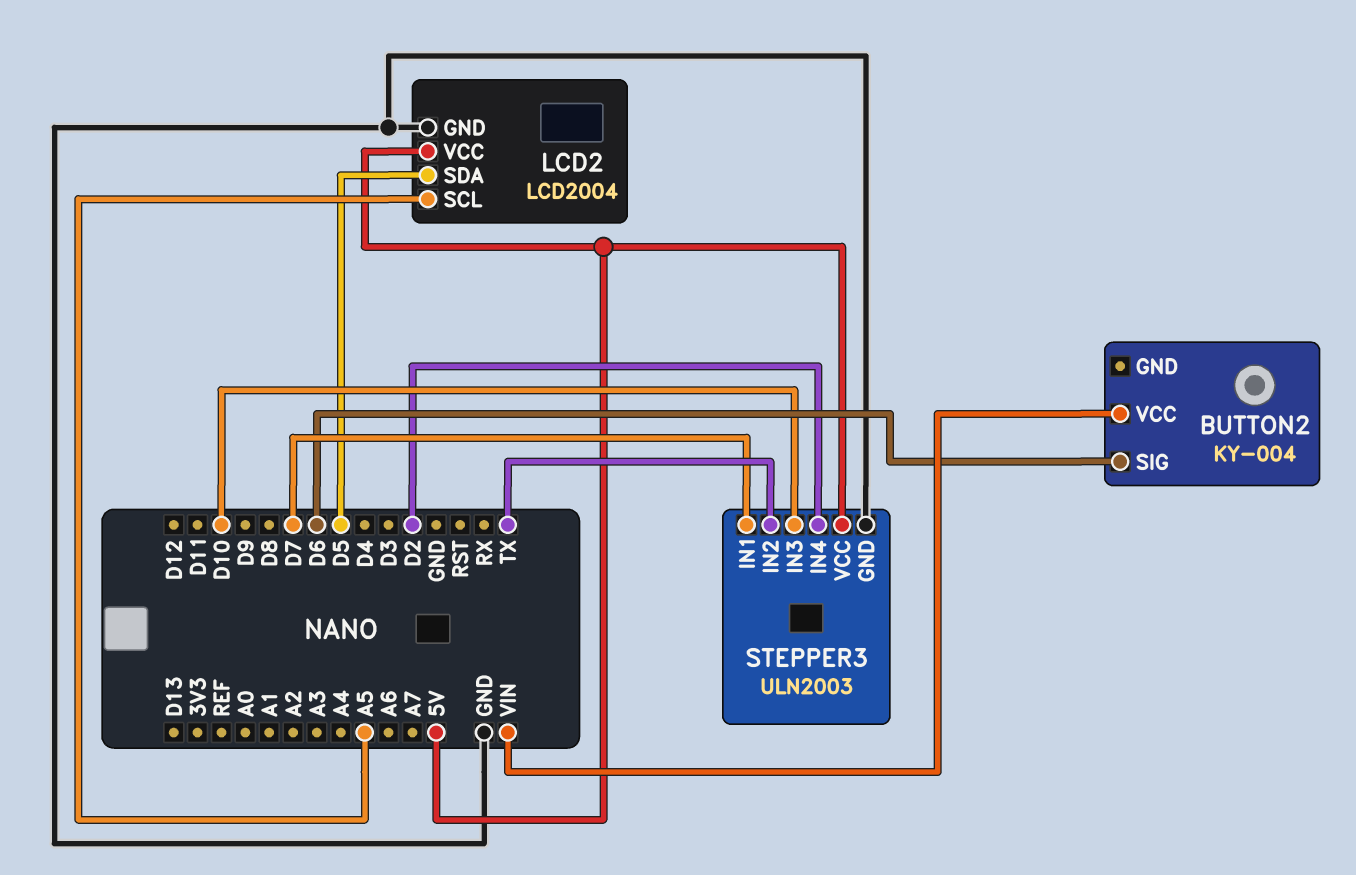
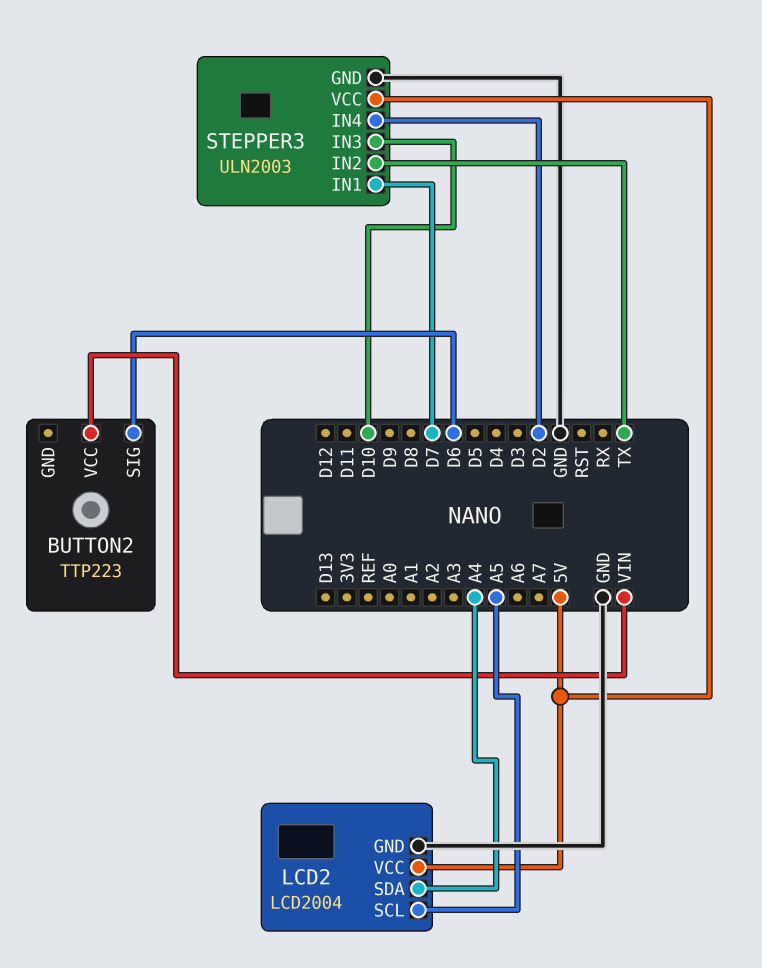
BUTTON2: KY-004 -> TTP223
LCD2 pin SDA: D5 -> A4

